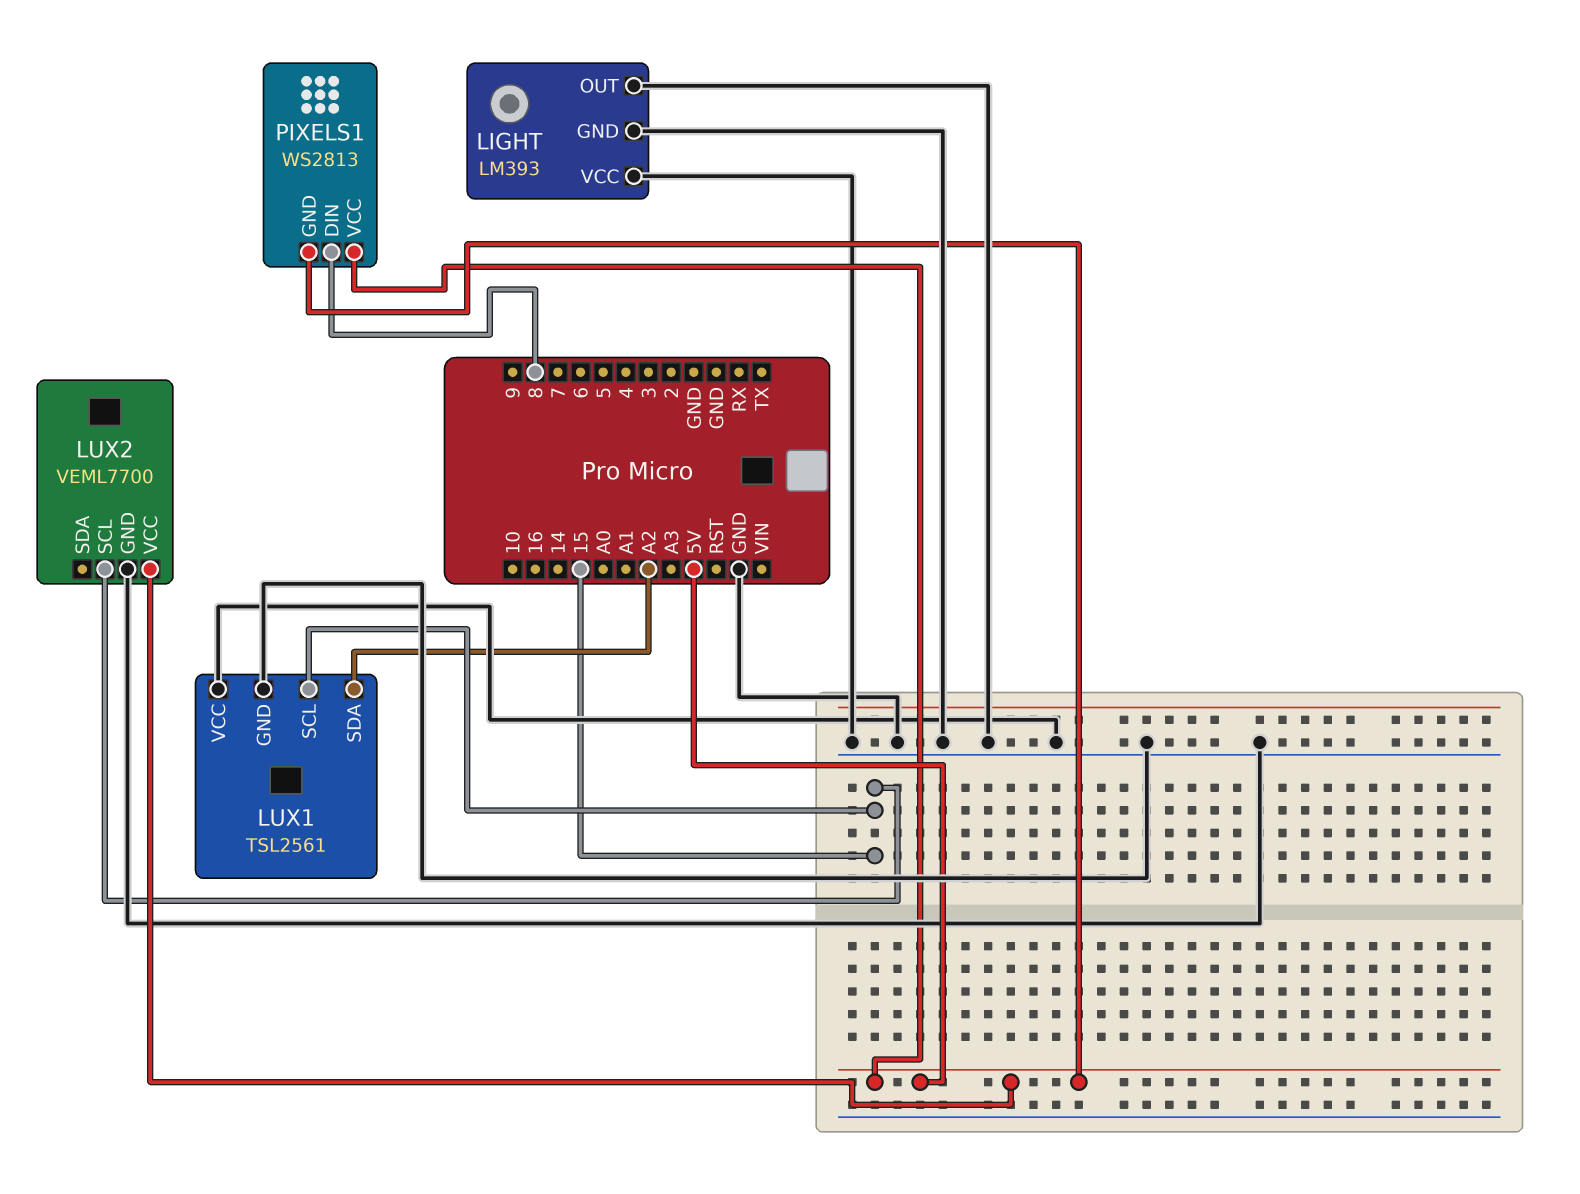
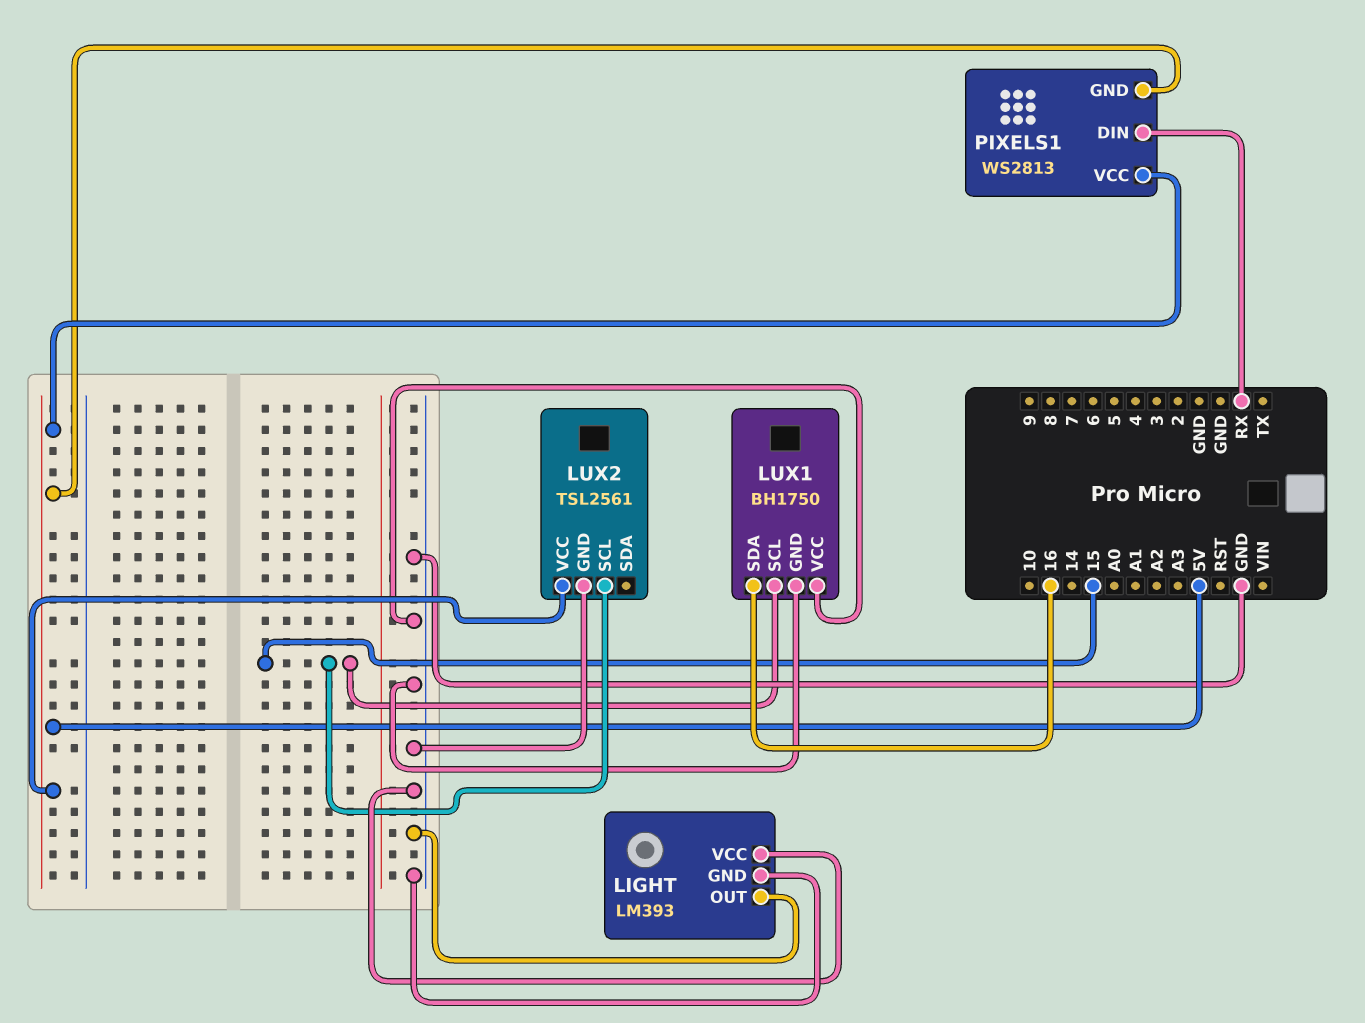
LUX1: TSL2561 -> BH1750
LUX1 pin SDA: A2 -> 16
LUX2: VEML7700 -> TSL2561
PIXELS1 pin DIN: 8 -> RX

